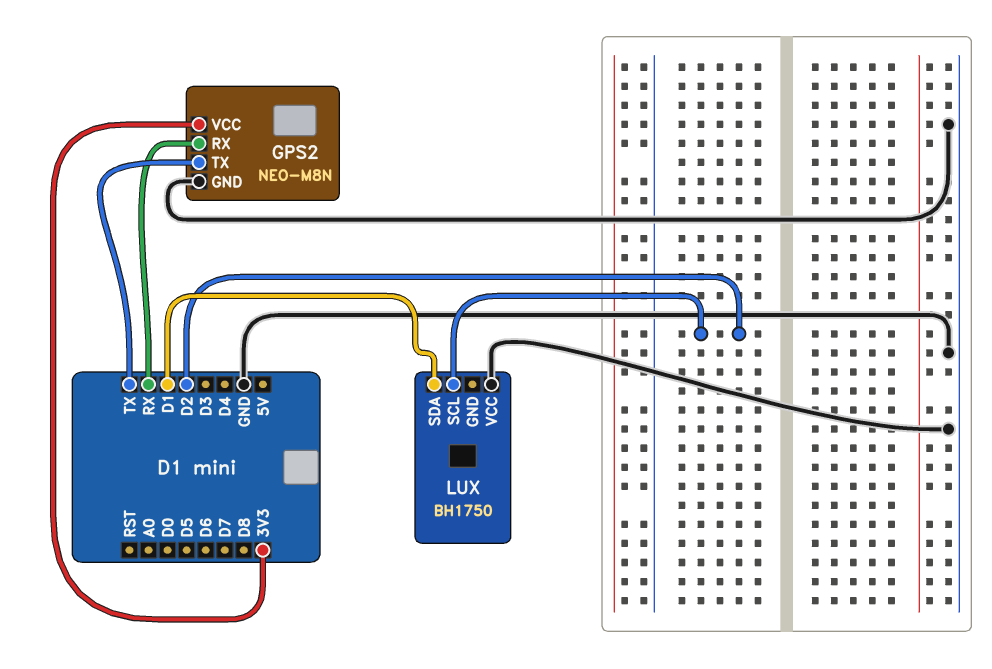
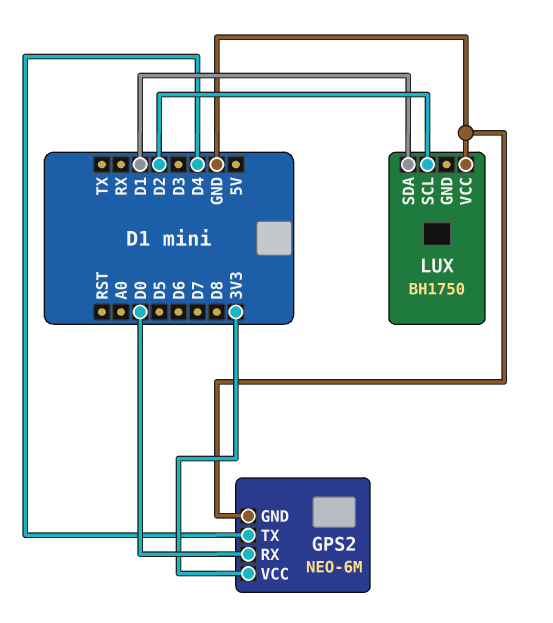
GPS2: NEO-M8N -> NEO-6M
GPS2 pin RX: RX -> D0
GPS2 pin TX: TX -> D4

